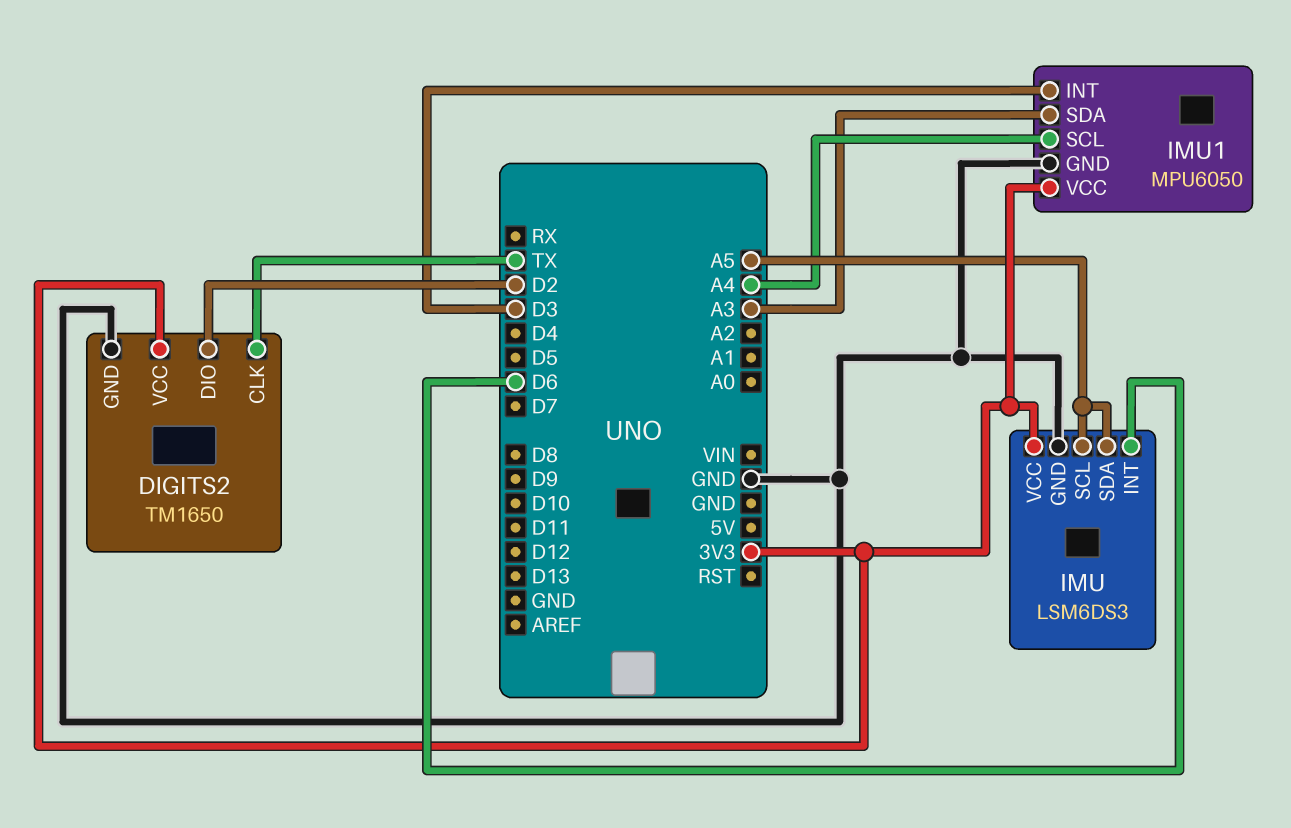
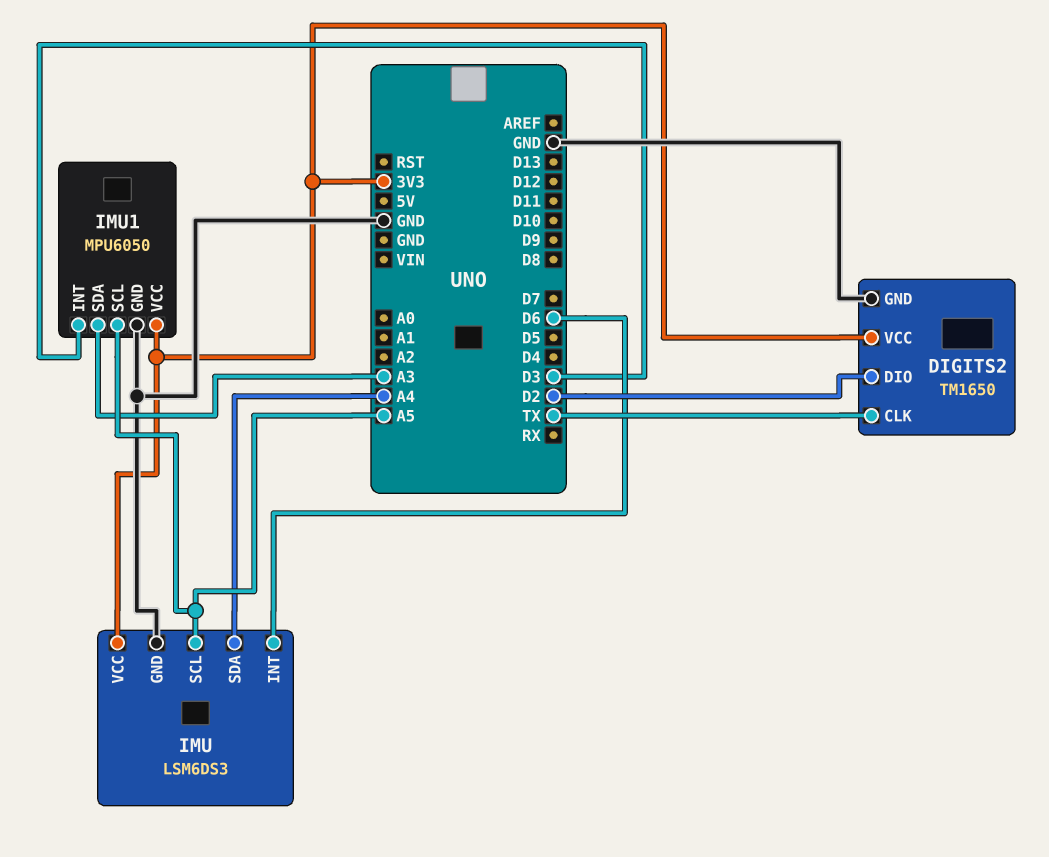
IMU pin SDA: A5 -> A4
IMU1 pin SCL: A4 -> A5

